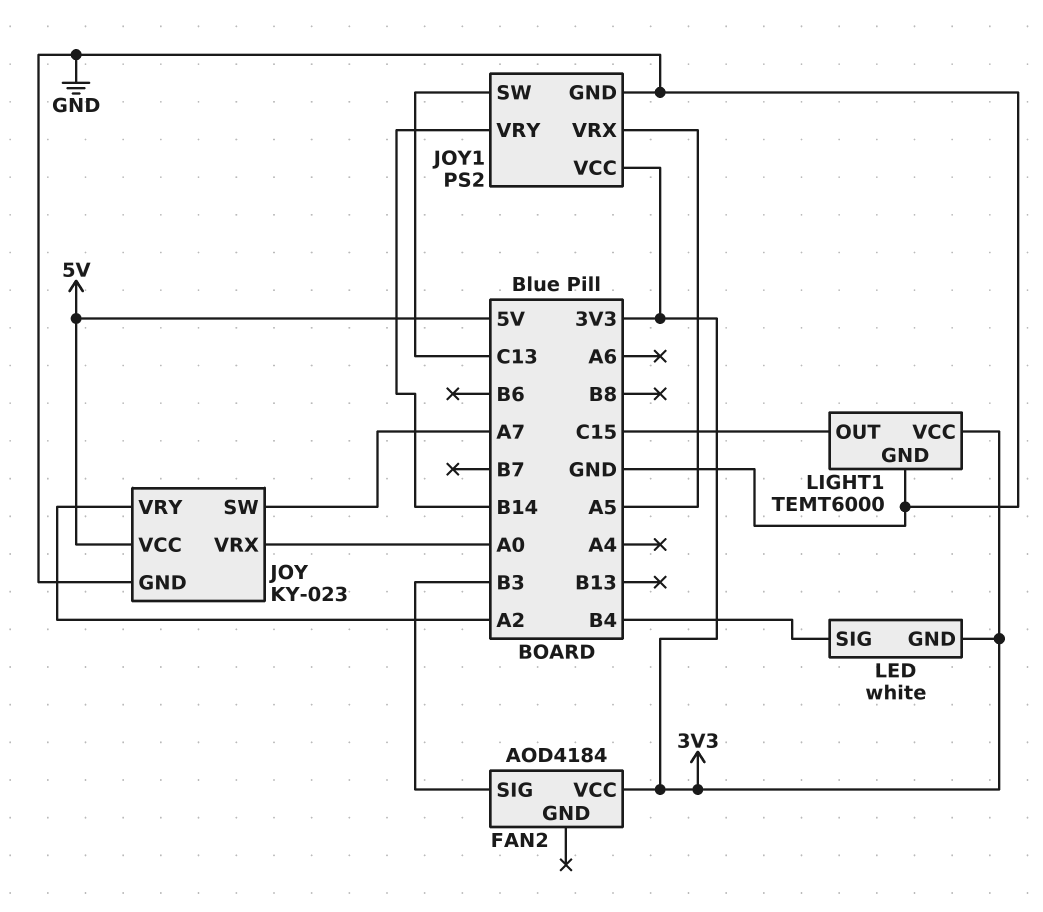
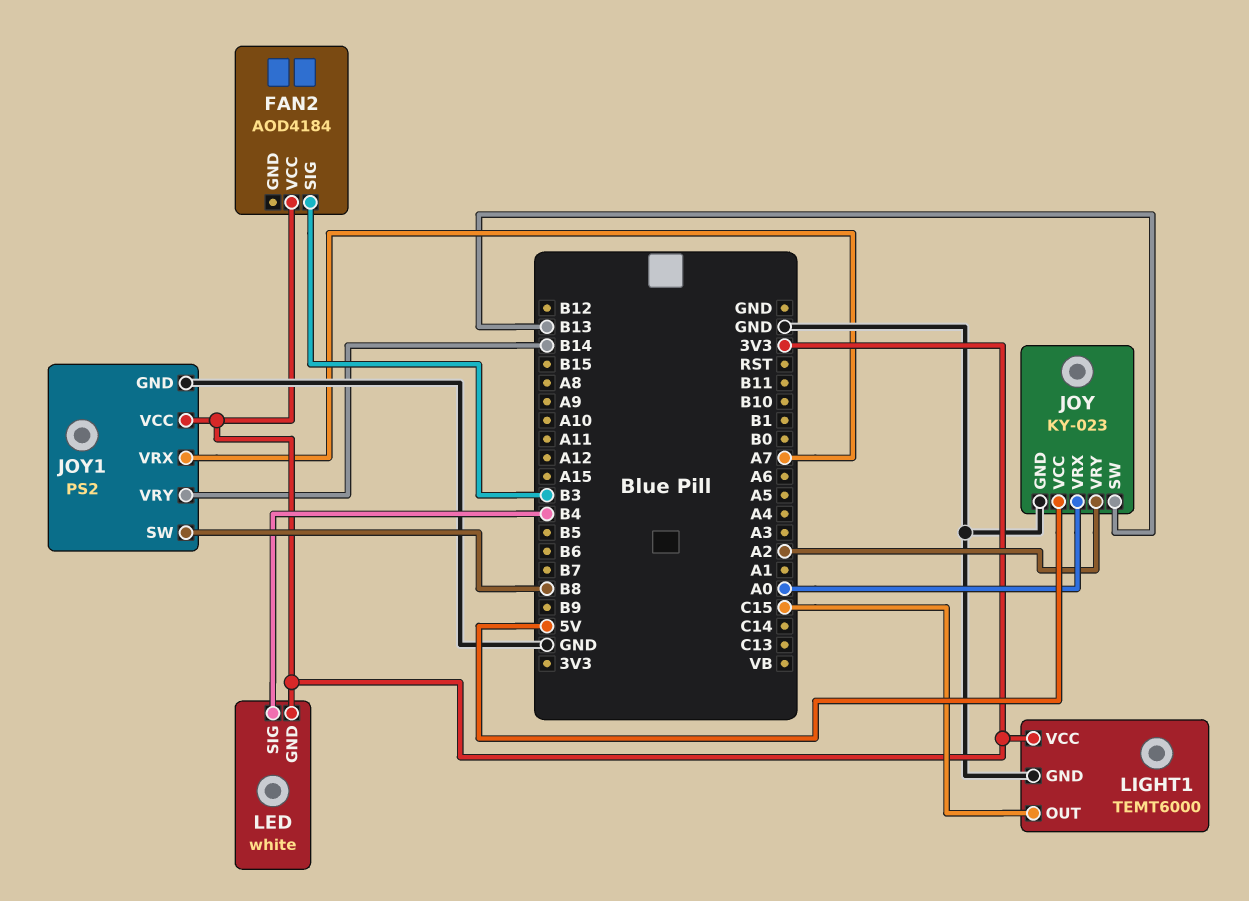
JOY pin SW: A7 -> B13
JOY1 pin SW: C13 -> B8
JOY1 pin VRX: A5 -> A7

